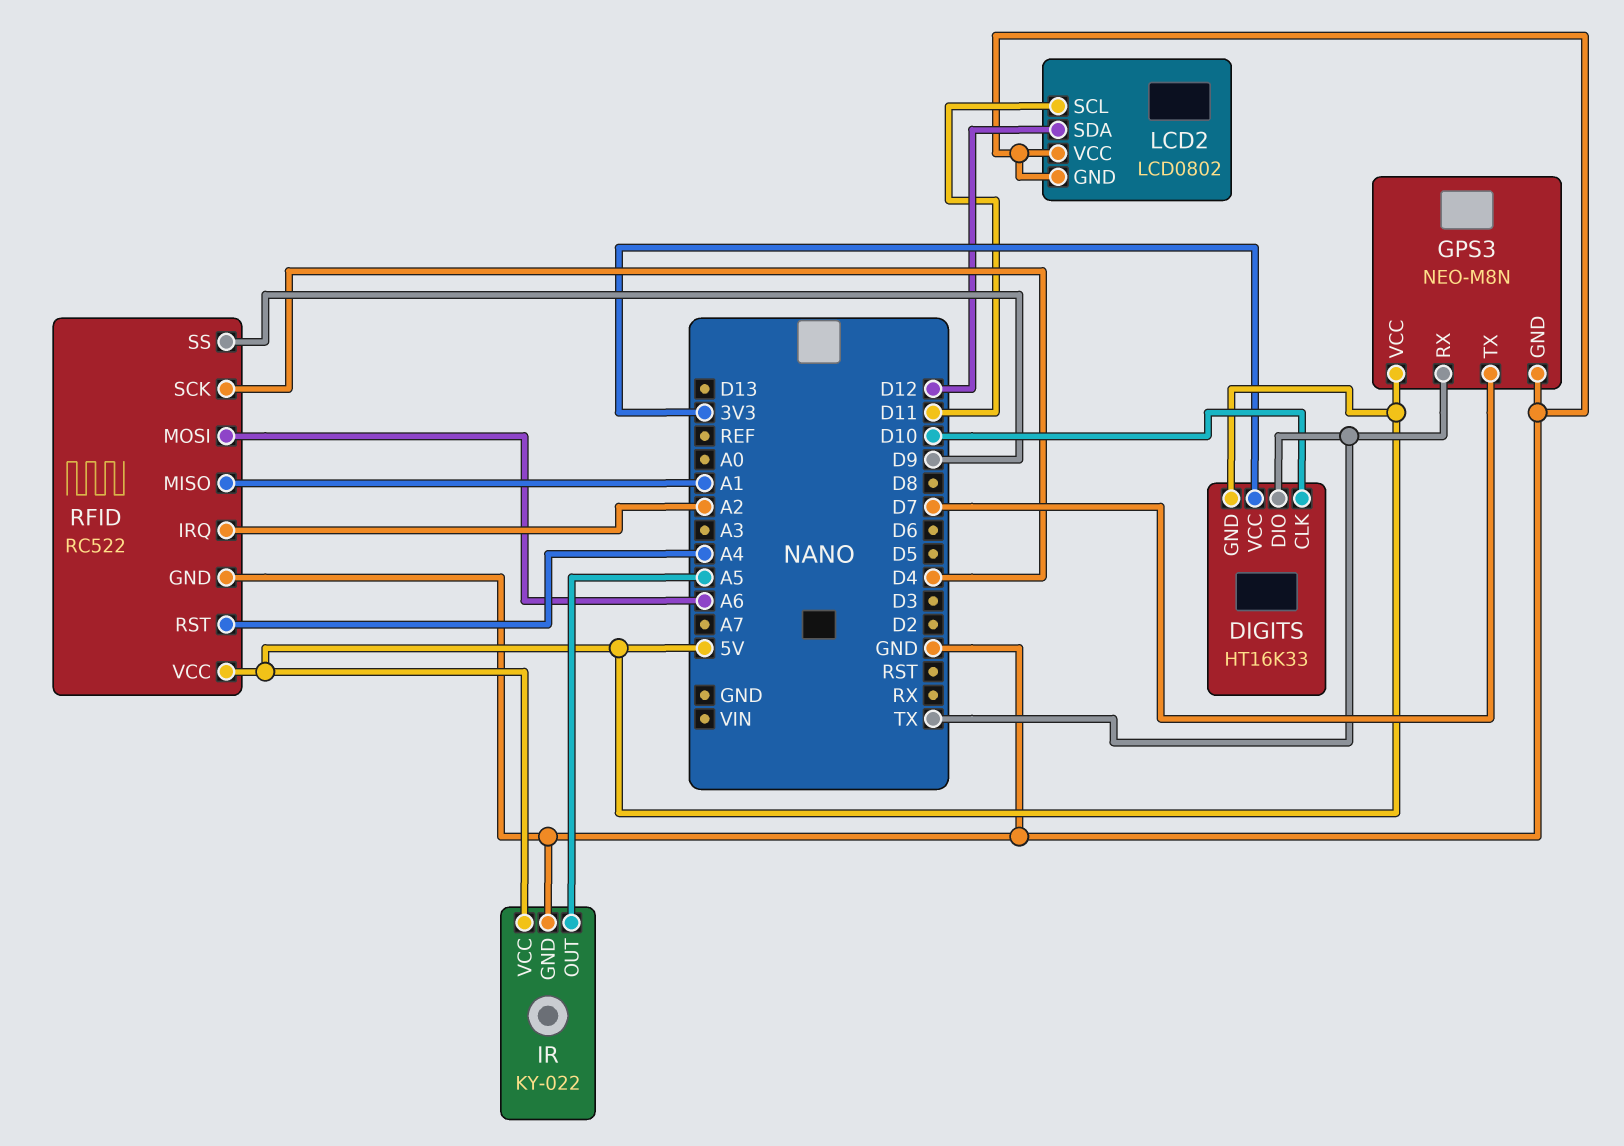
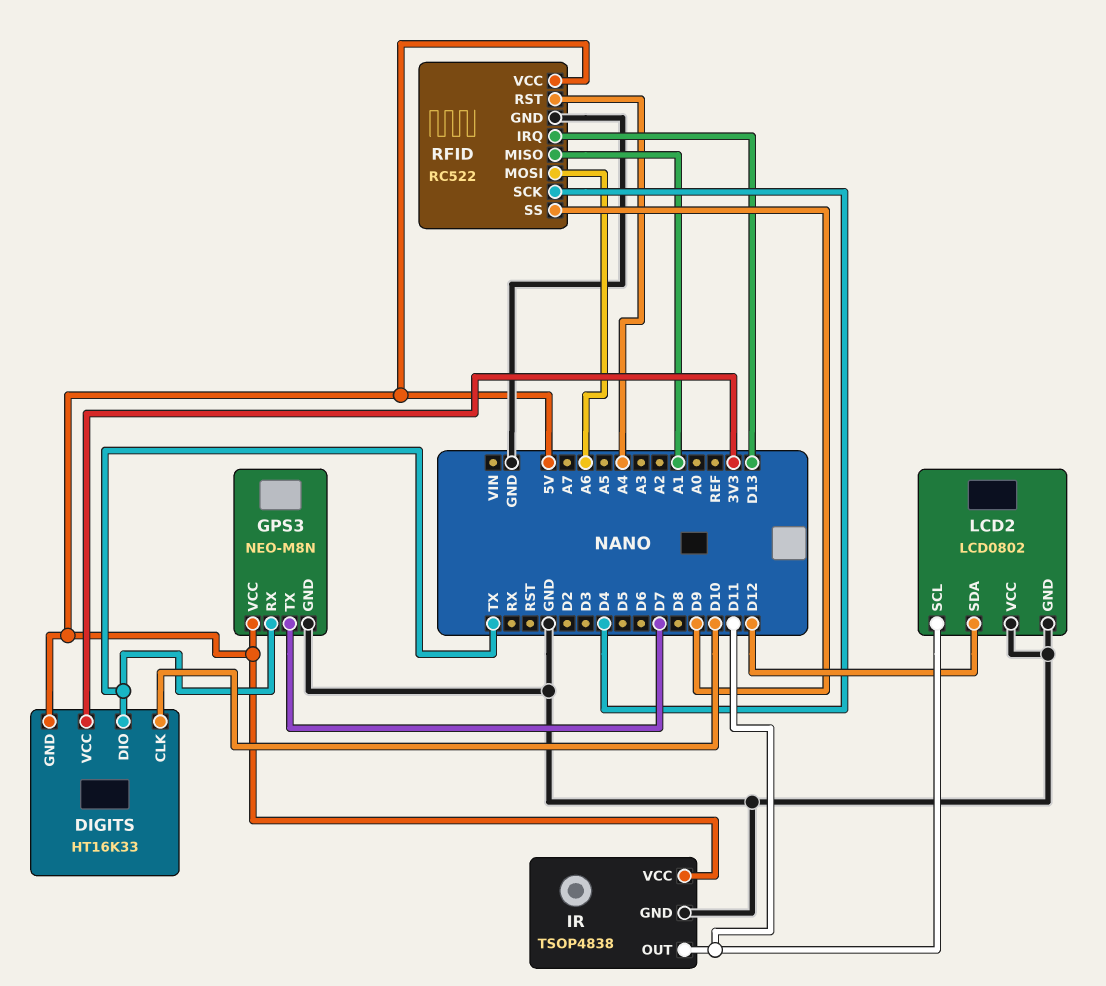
IR: KY-022 -> TSOP4838
IR pin OUT: A5 -> D11
RFID pin IRQ: A2 -> D13

